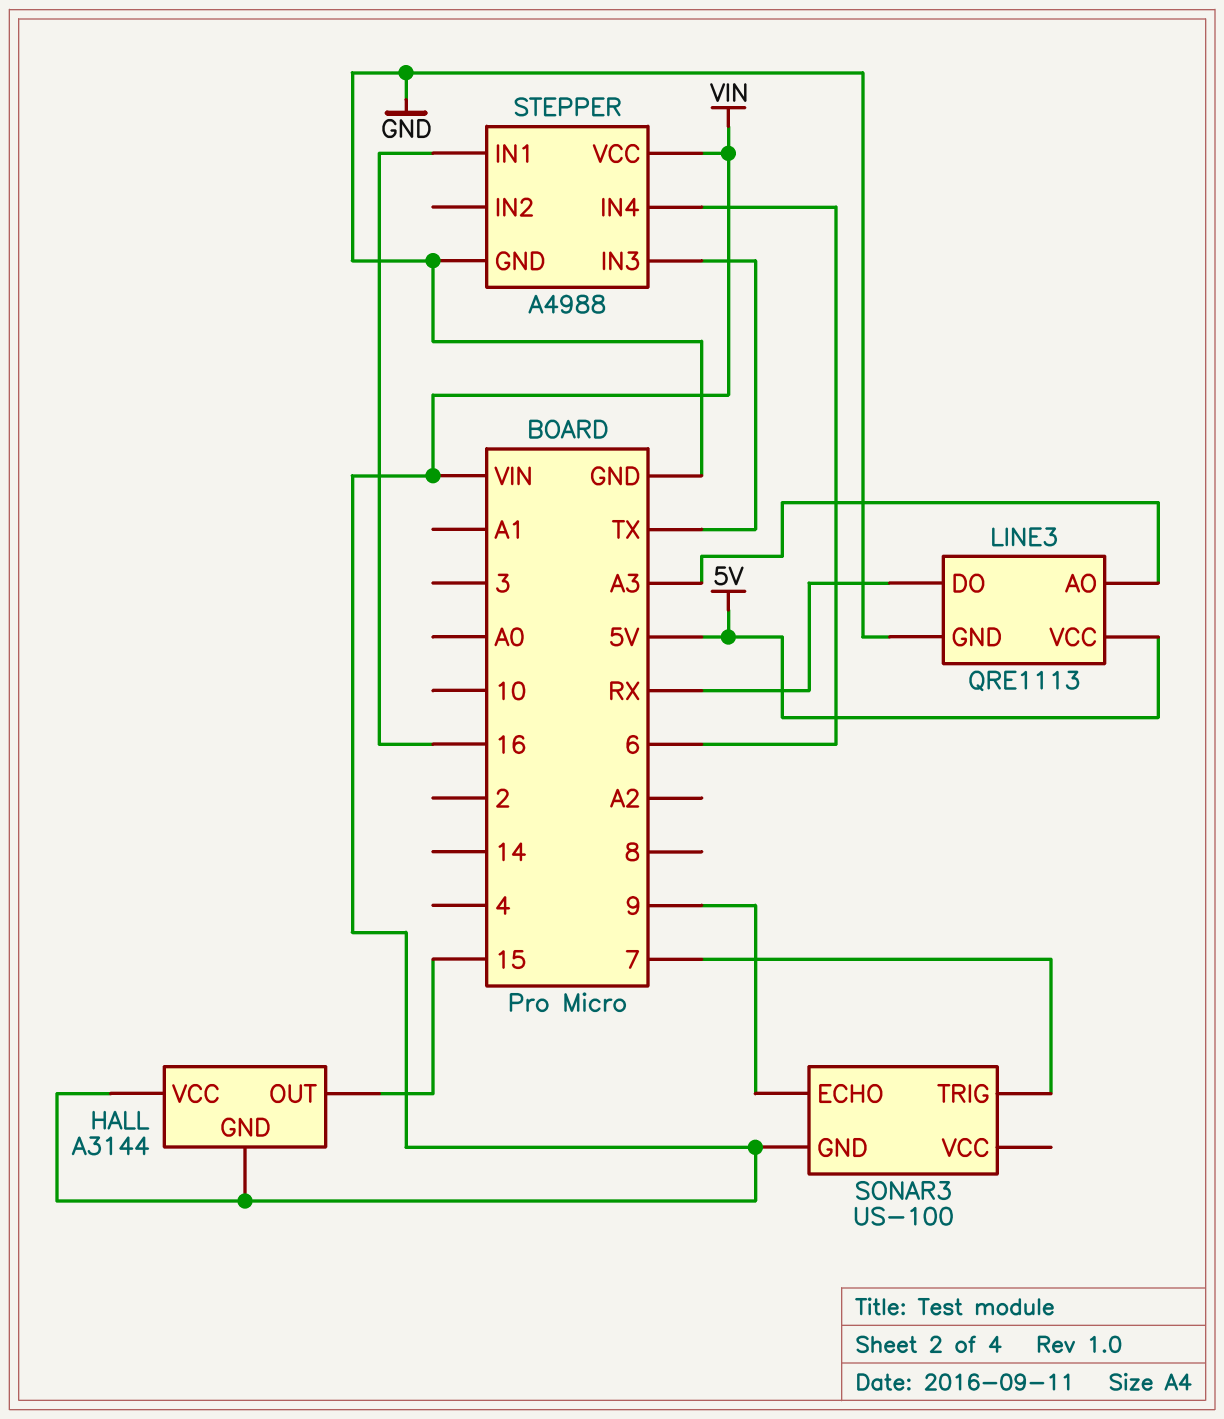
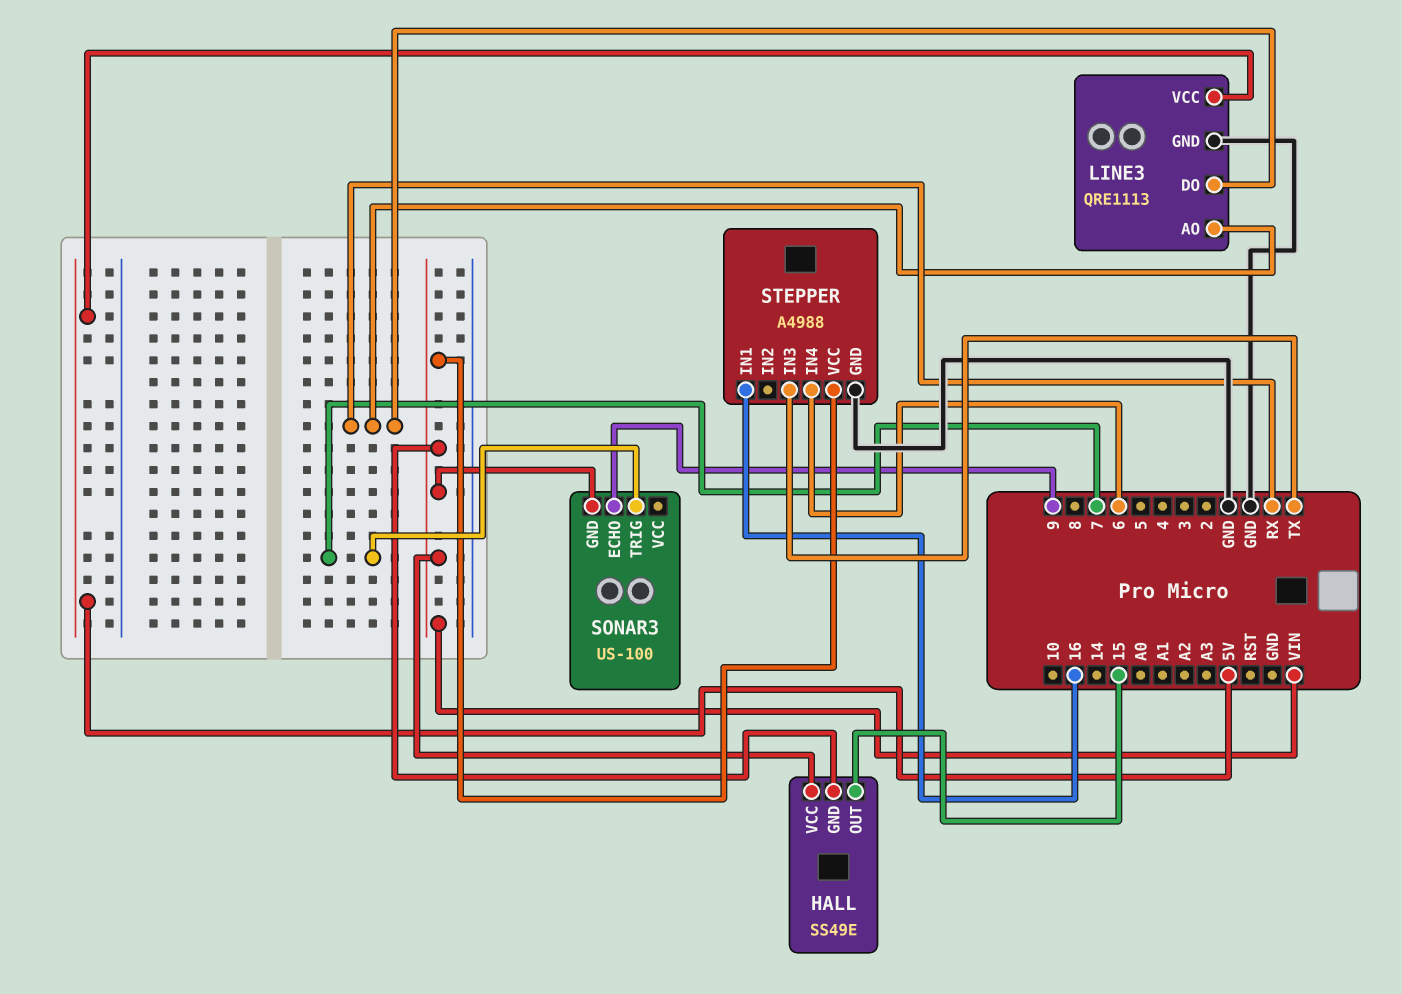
HALL: A3144 -> SS49E
LINE3 pin AO: A3 -> RX

